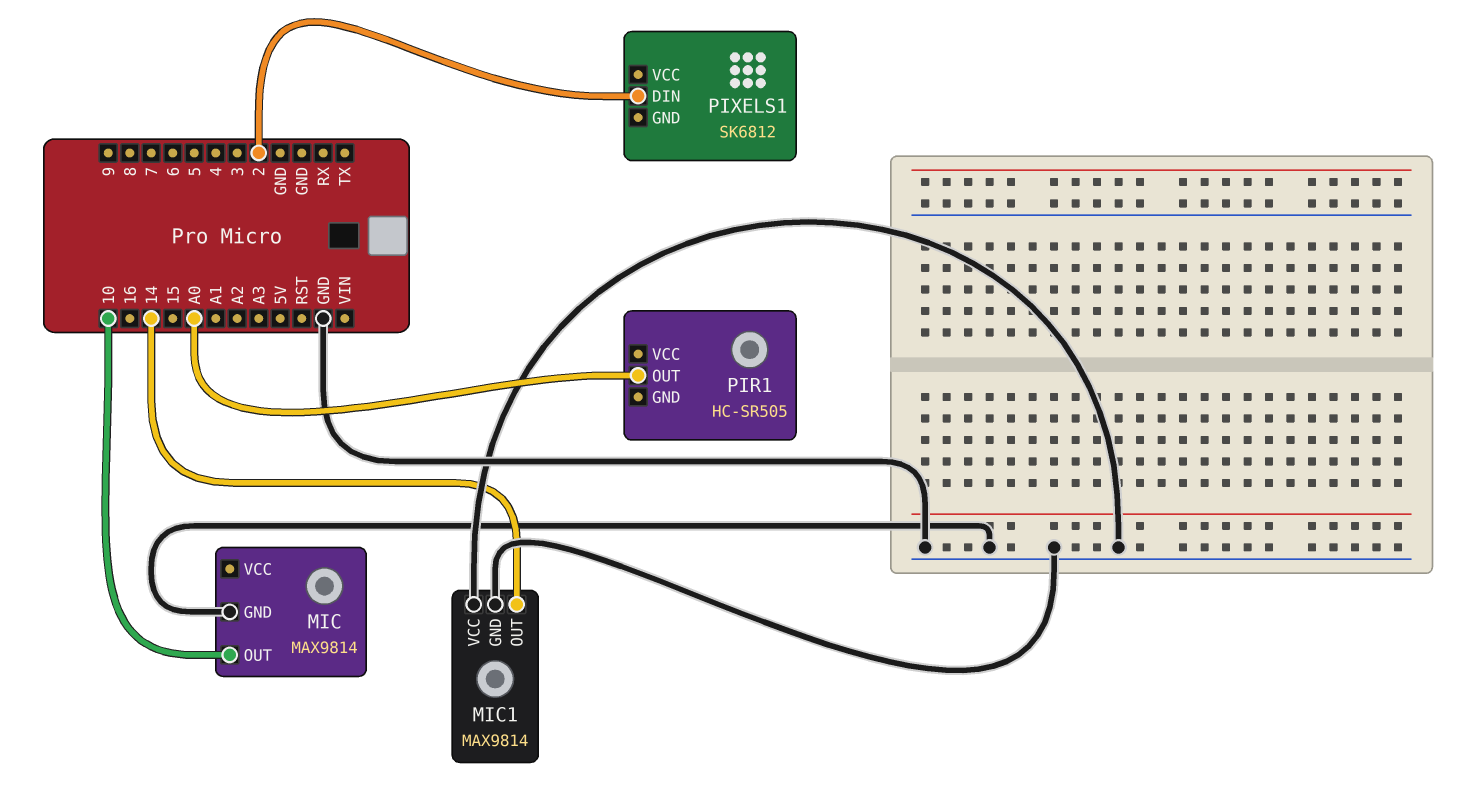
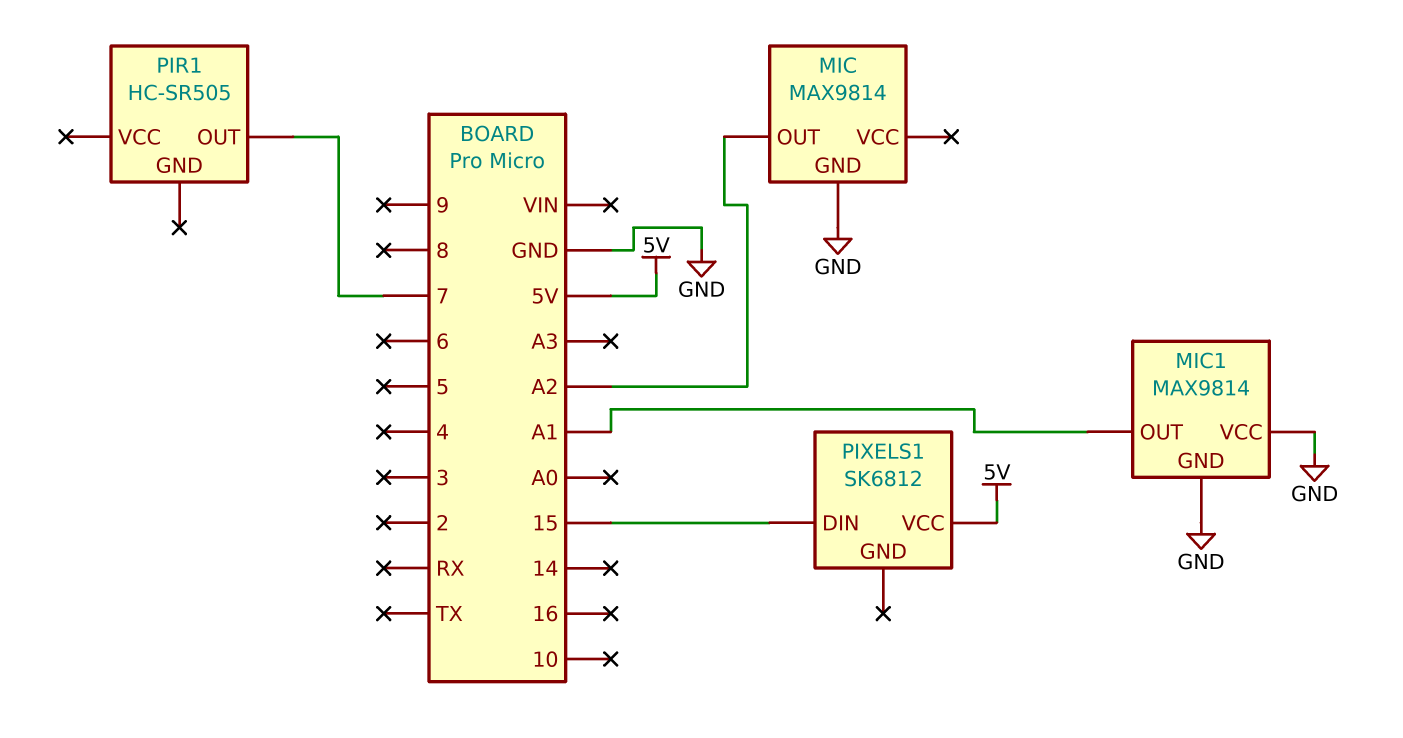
MIC pin OUT: 10 -> A2
MIC1 pin OUT: 14 -> A1
PIR1 pin OUT: A0 -> 7
PIXELS1 pin DIN: 2 -> 15
PIXELS1 pin VCC: none -> 5V

